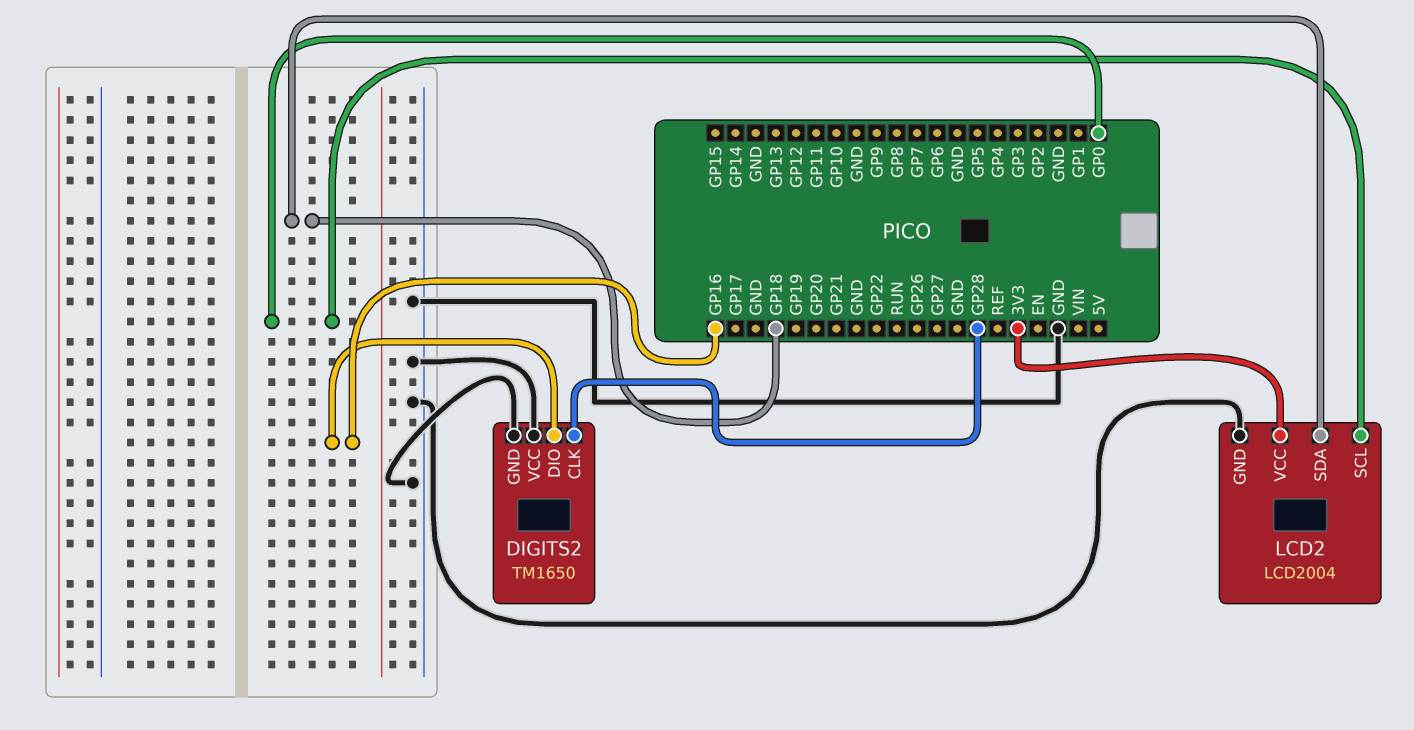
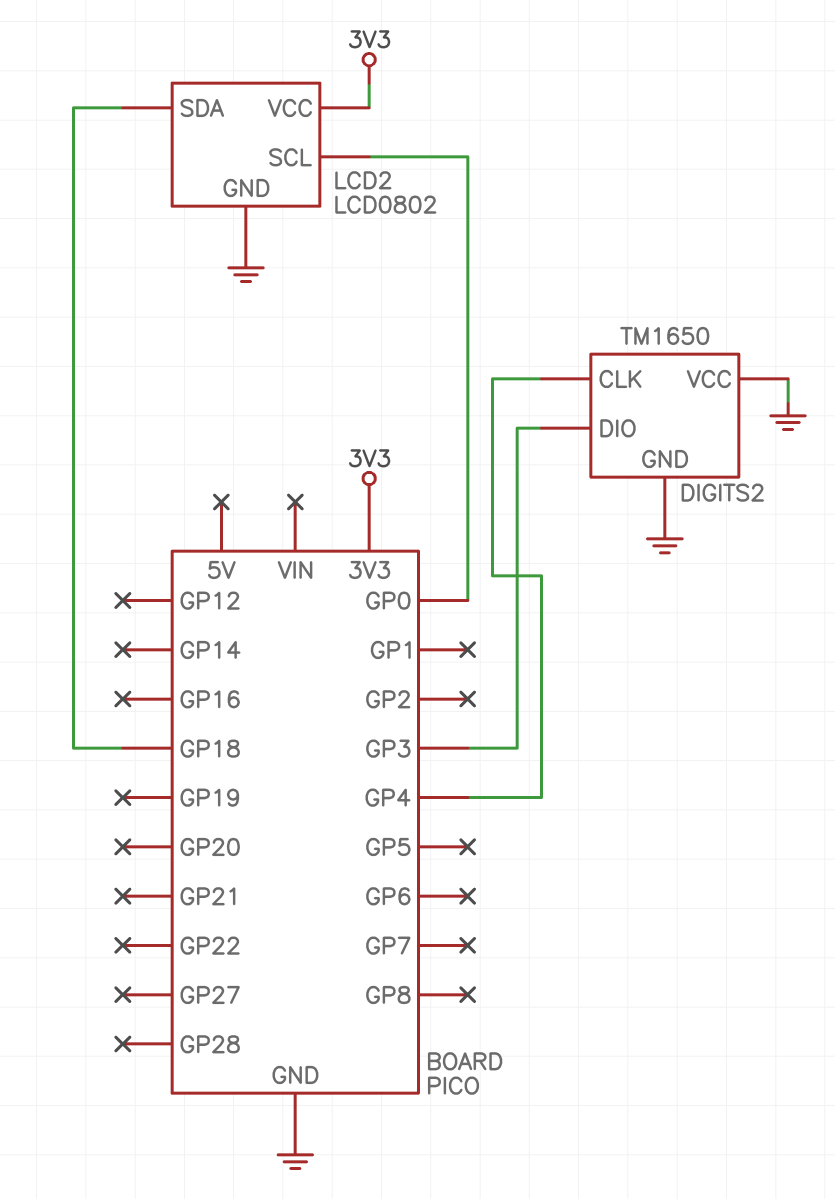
DIGITS2 pin CLK: GP28 -> GP4
DIGITS2 pin DIO: GP16 -> GP3
LCD2: LCD2004 -> LCD0802

